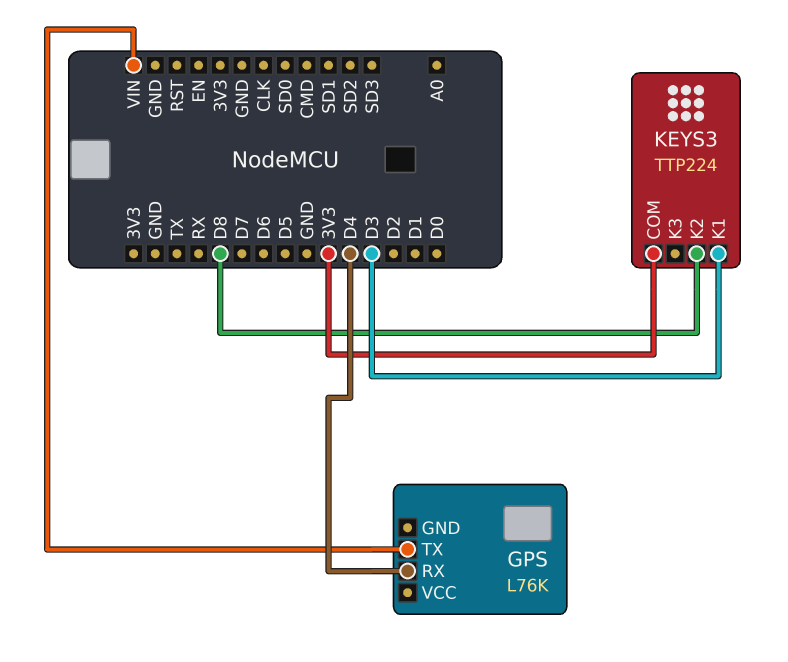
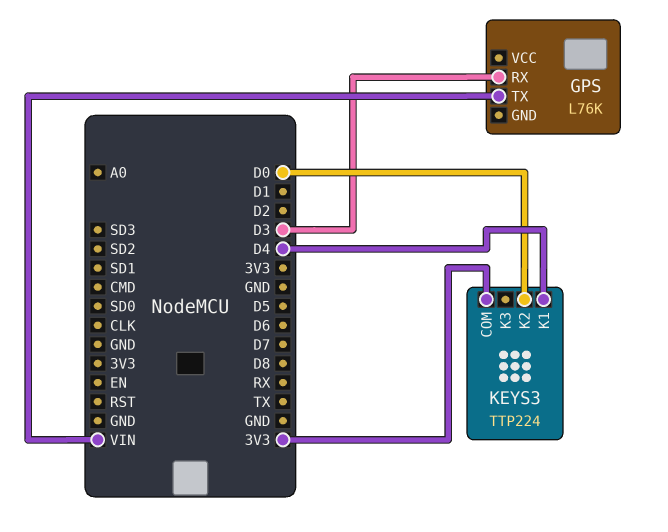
GPS pin RX: D4 -> D3
KEYS3 pin K1: D3 -> D4
KEYS3 pin K2: D8 -> D0

